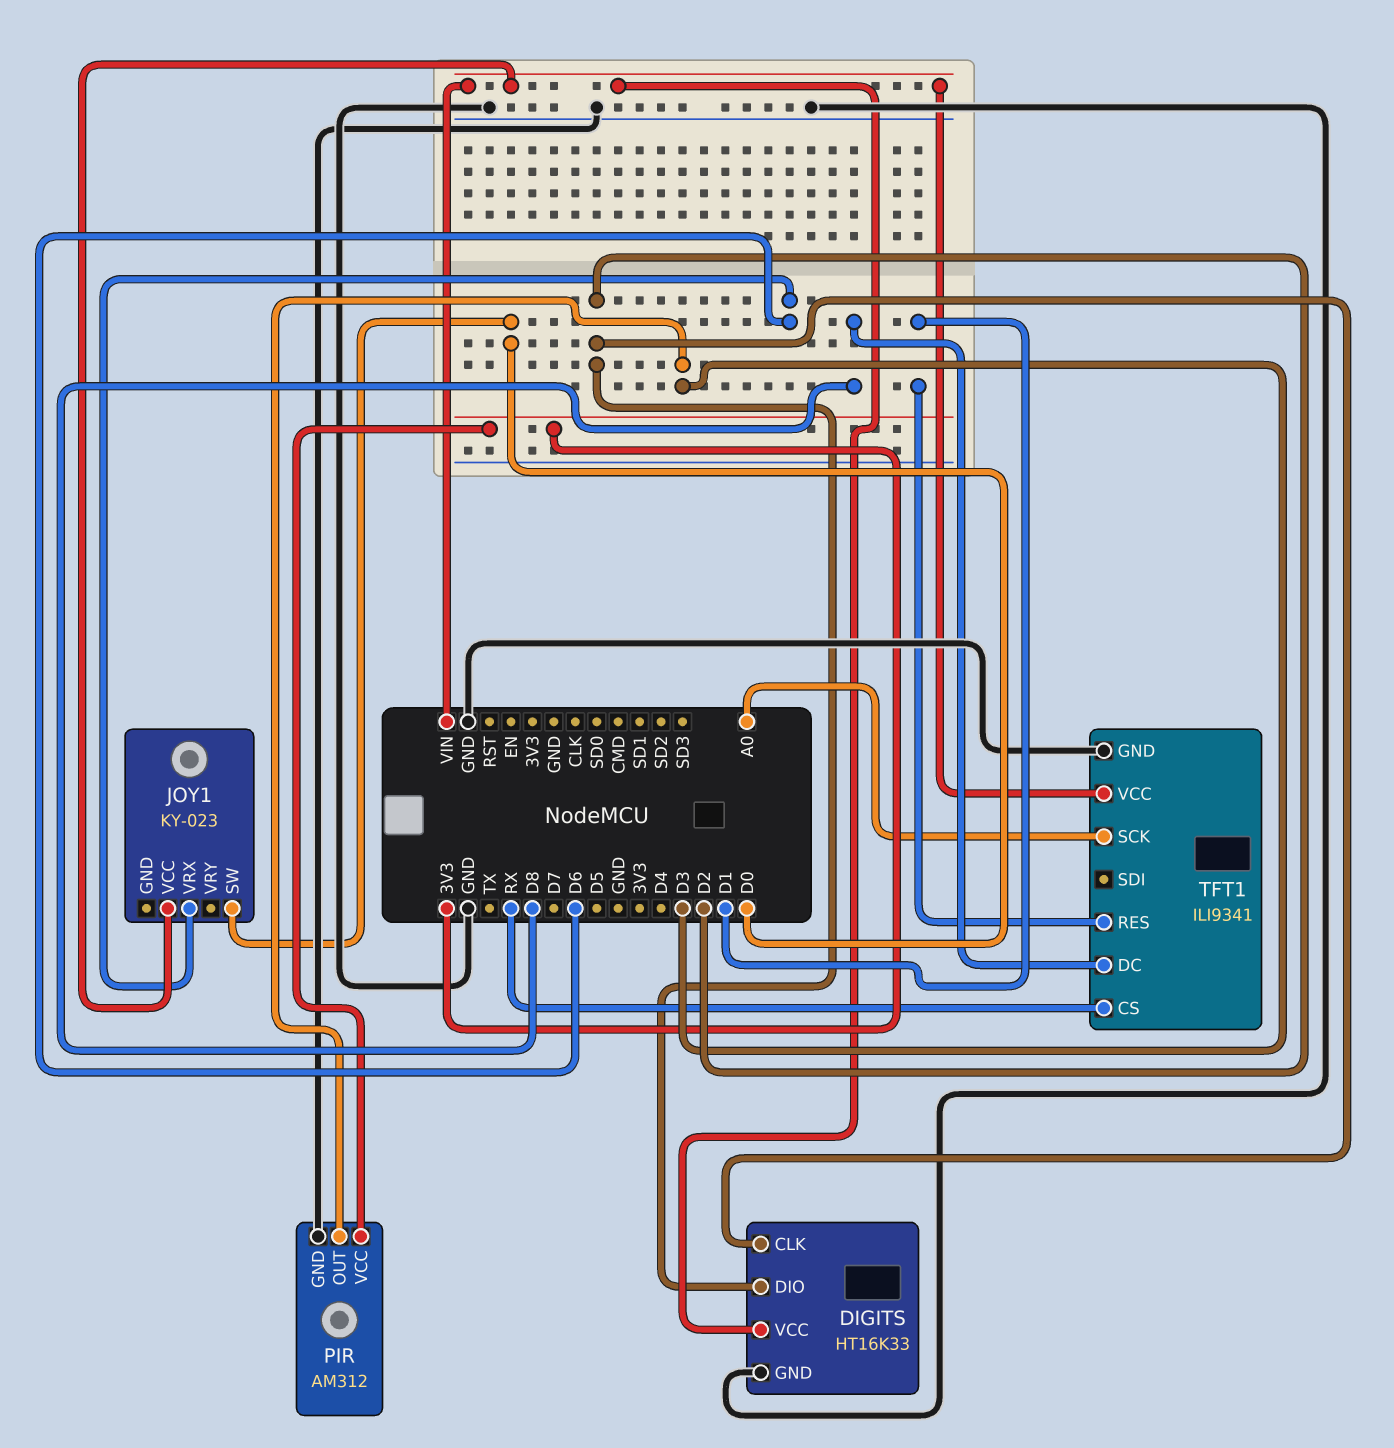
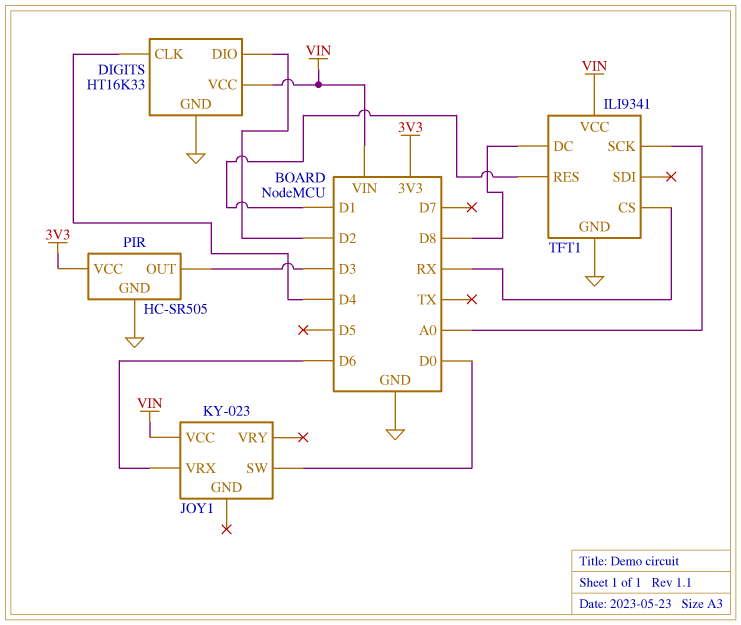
DIGITS pin CLK: D2 -> D4
PIR: AM312 -> HC-SR505

